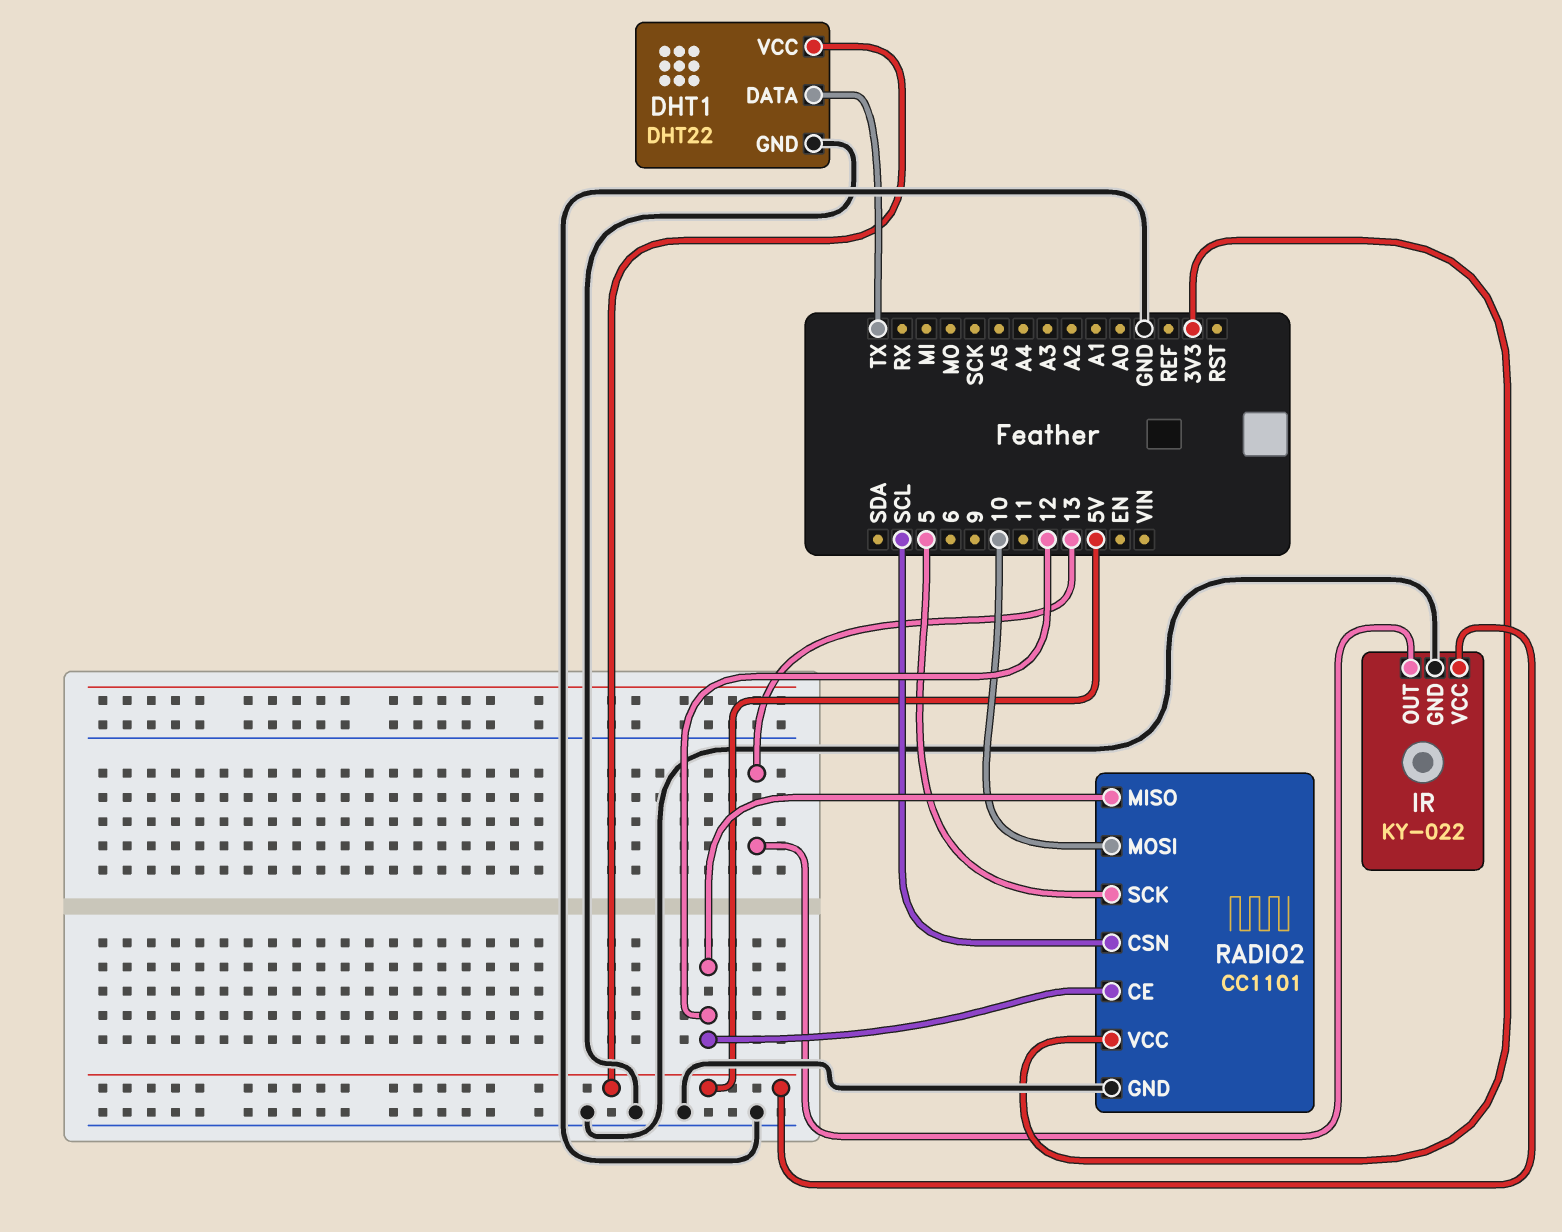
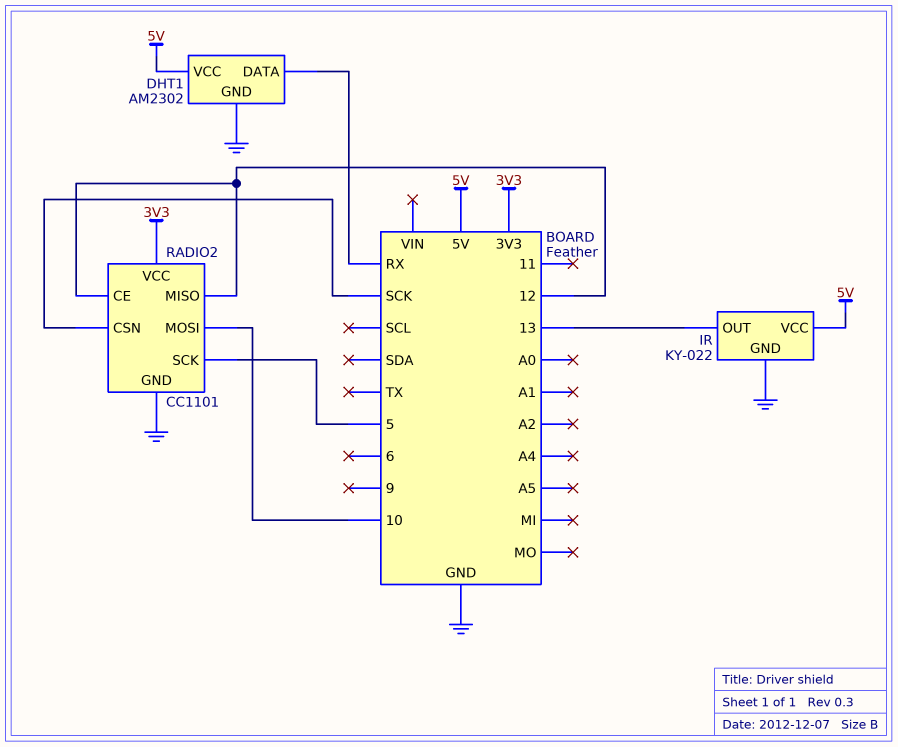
DHT1: DHT22 -> AM2302
DHT1 pin DATA: TX -> RX
RADIO2 pin CSN: SCL -> SCK

